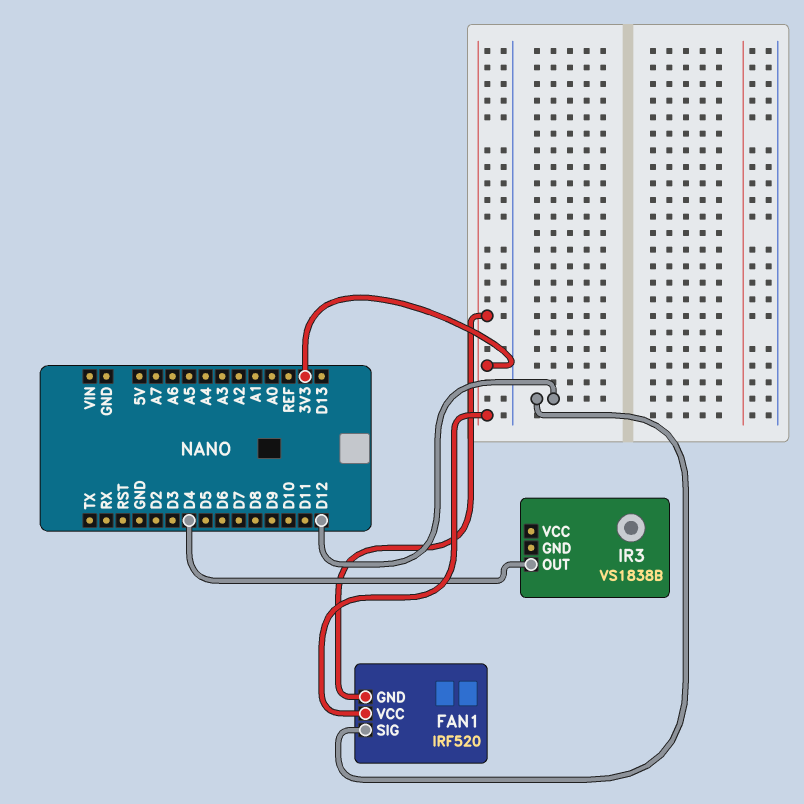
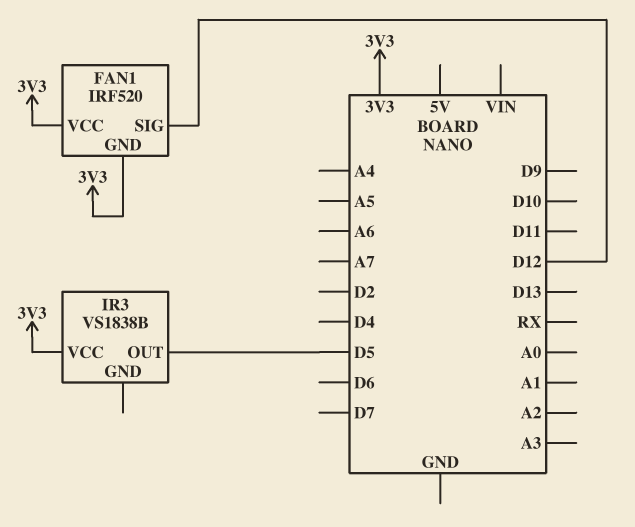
IR3 pin OUT: D4 -> D5
IR3 pin VCC: none -> 3V3

